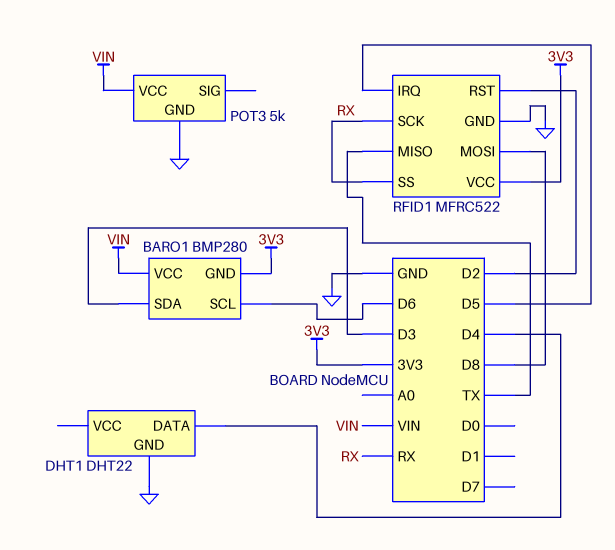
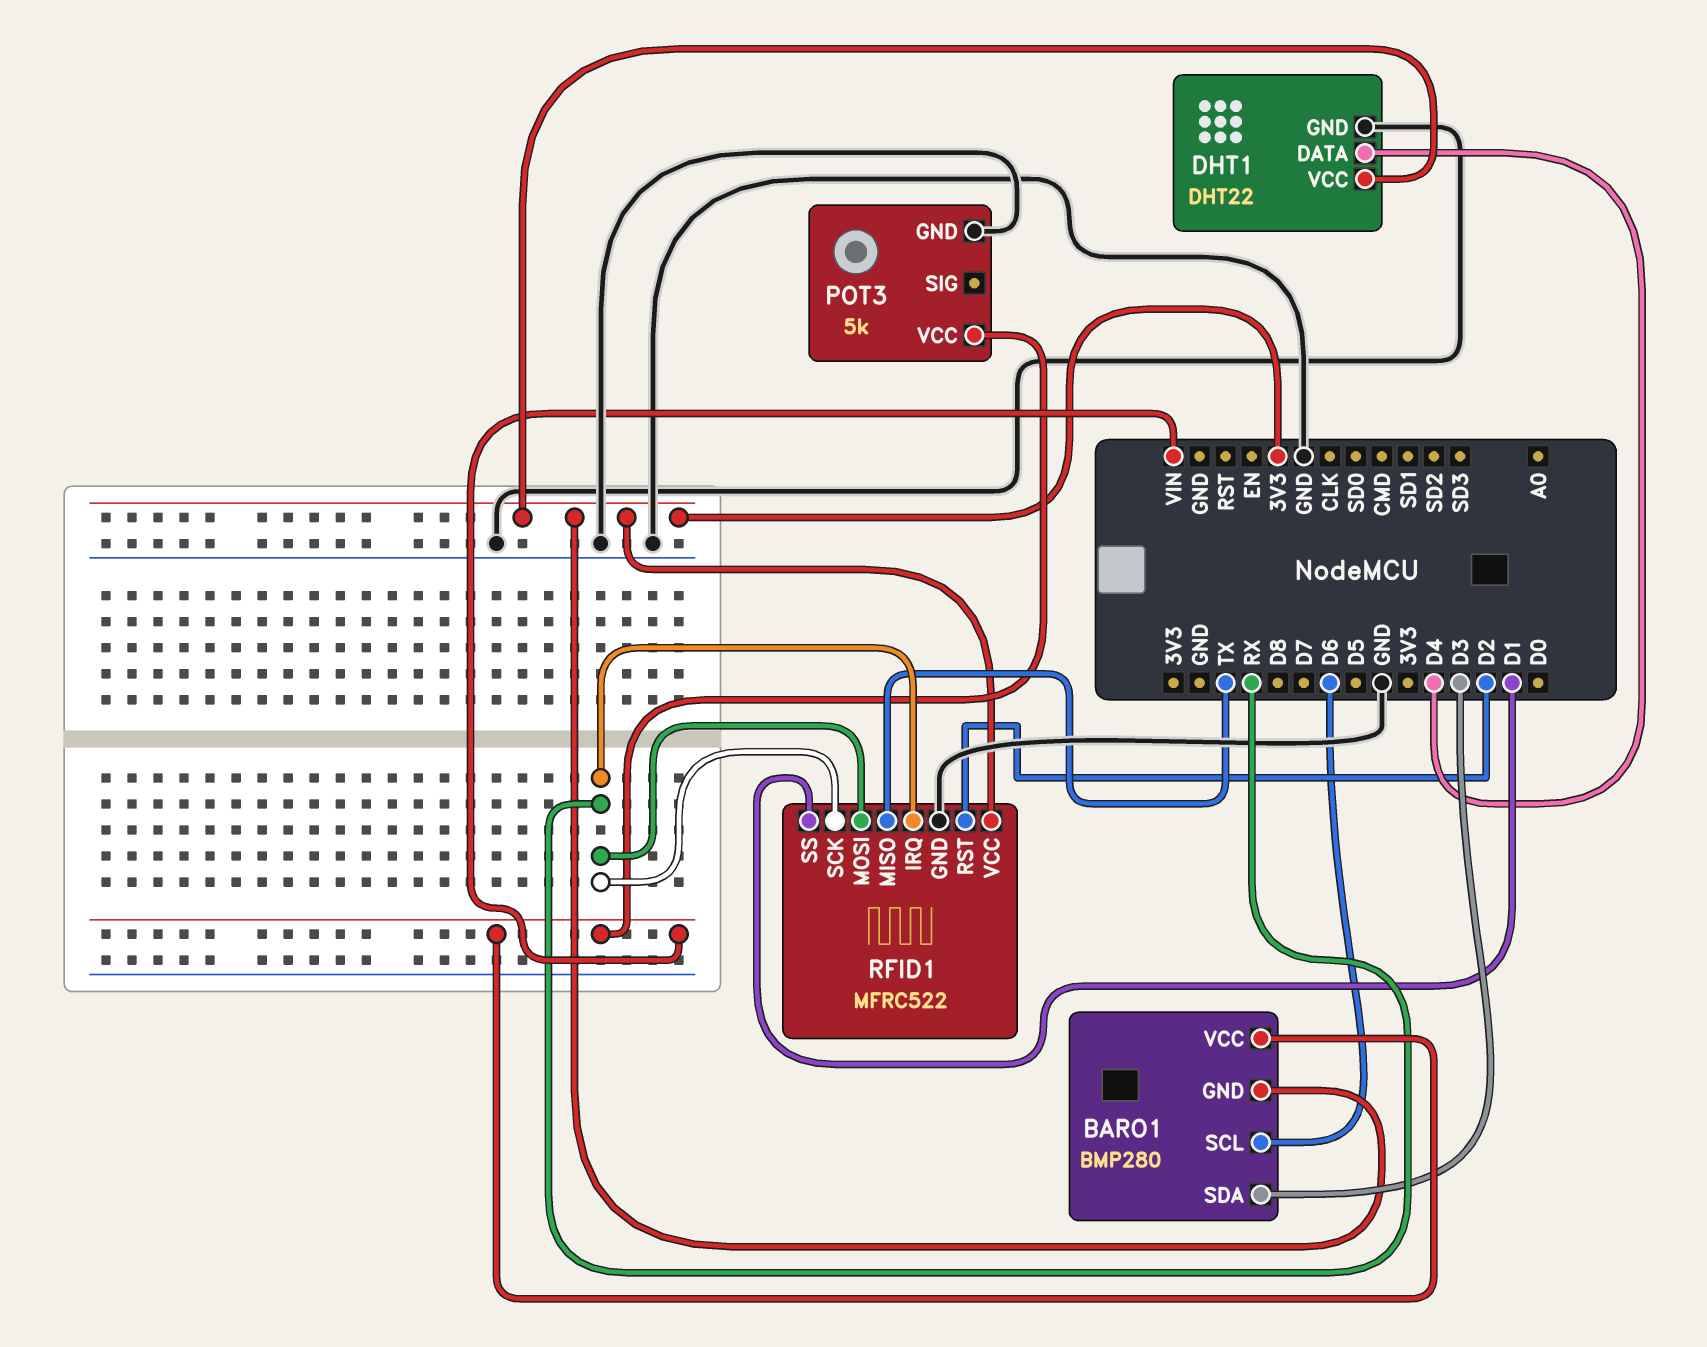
DHT1 pin VCC: none -> 3V3
RFID1 pin IRQ: D5 -> RX
RFID1 pin MOSI: D8 -> RX
RFID1 pin SS: RX -> D1

